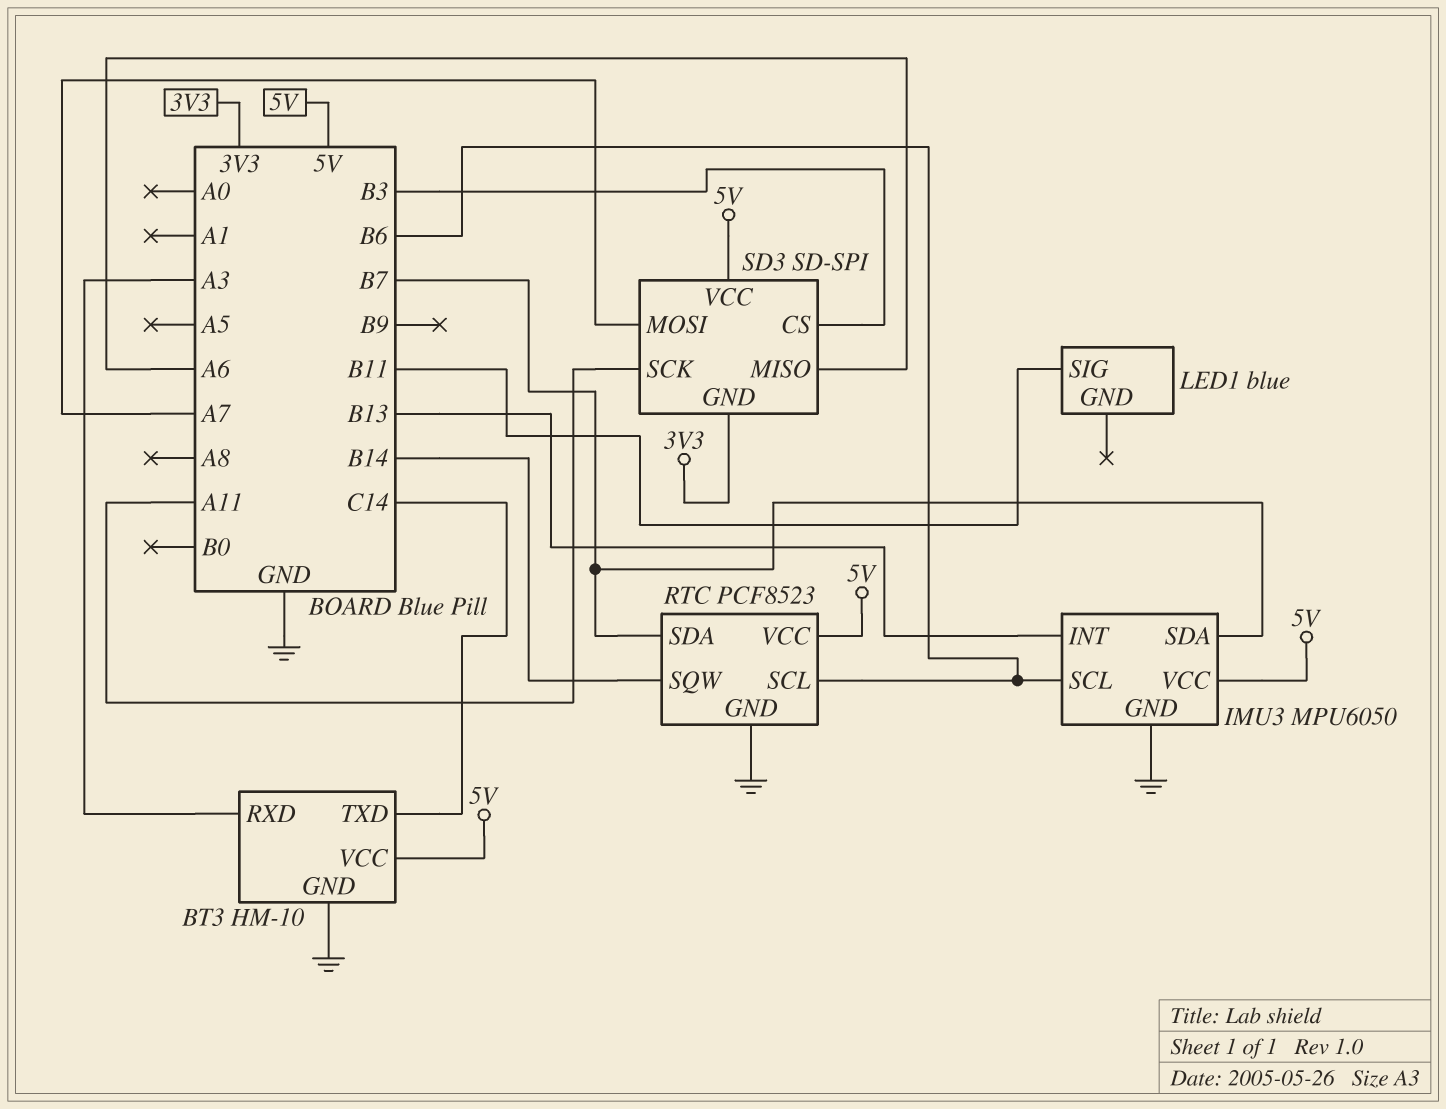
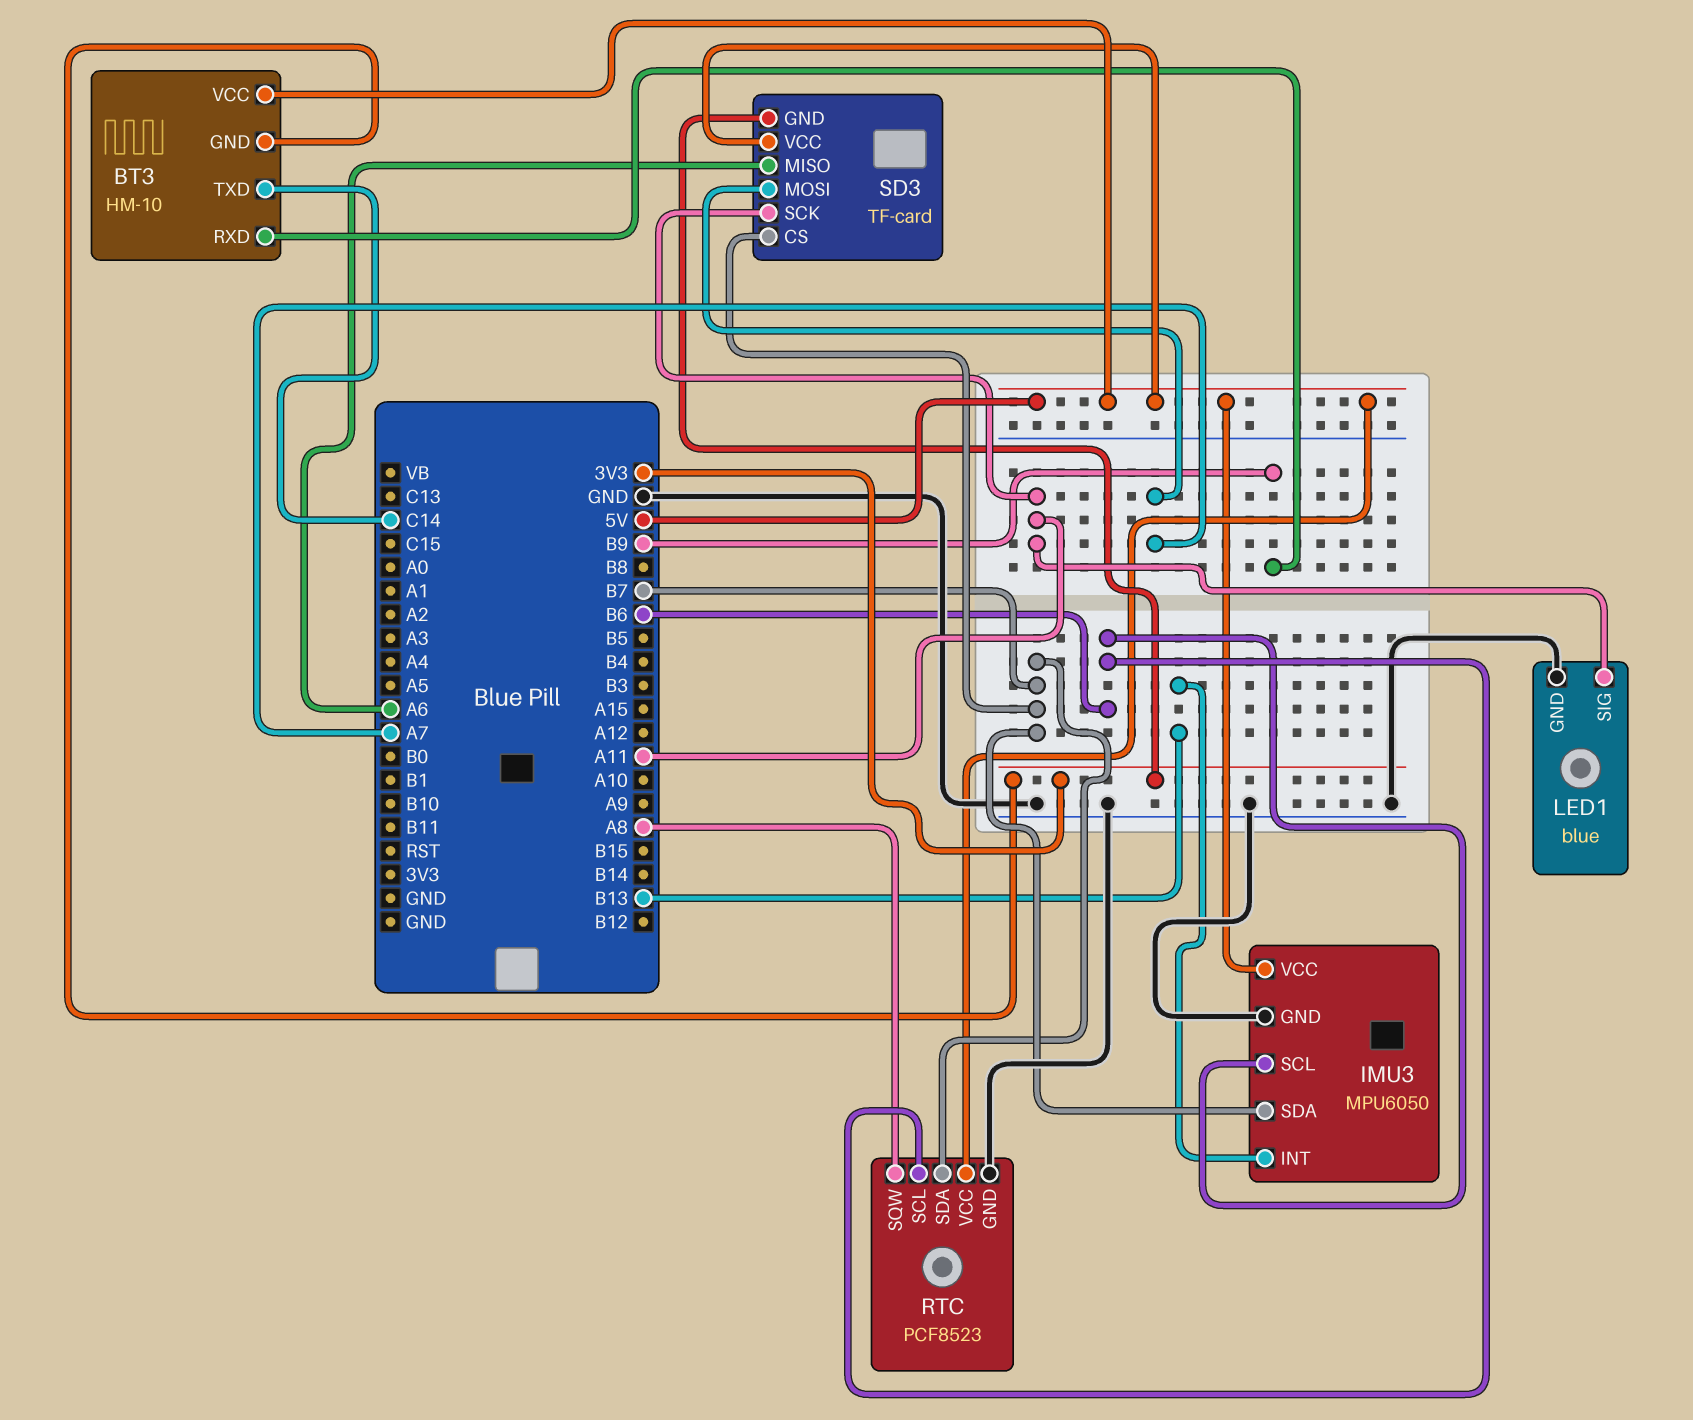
BT3 pin GND: GND -> 3V3
BT3 pin RXD: A3 -> B9
LED1 pin GND: none -> GND
LED1 pin SIG: B11 -> A11
RTC pin SQW: B14 -> A8
SD3: SD-SPI -> TF-card
SD3 pin CS: B3 -> B7

